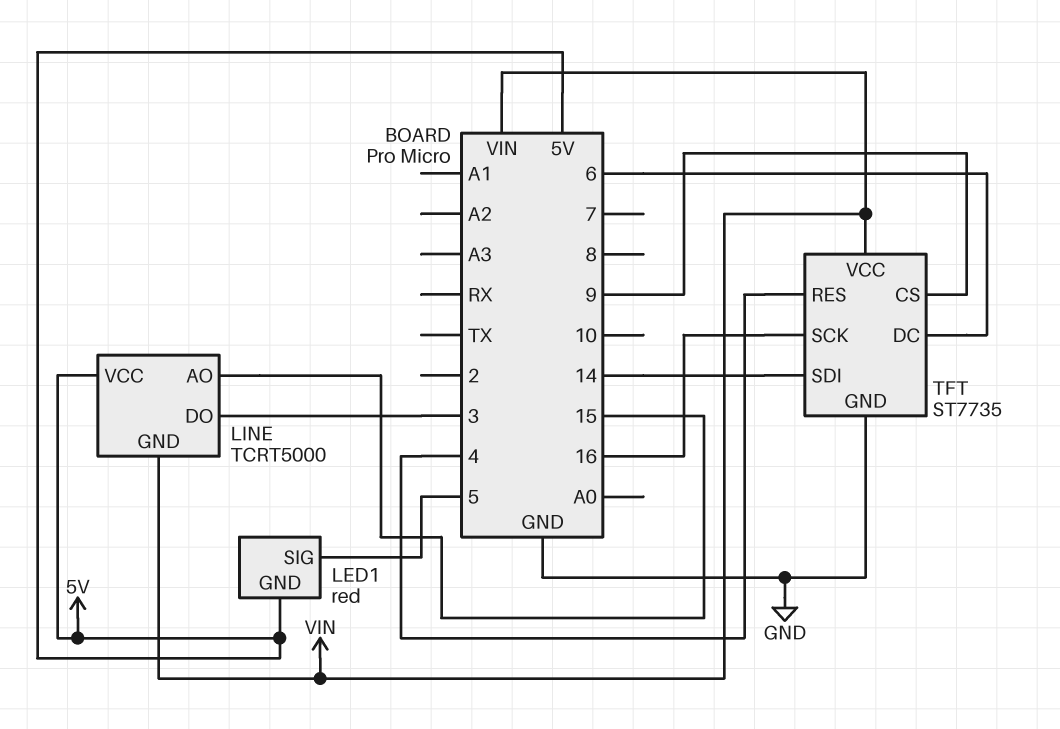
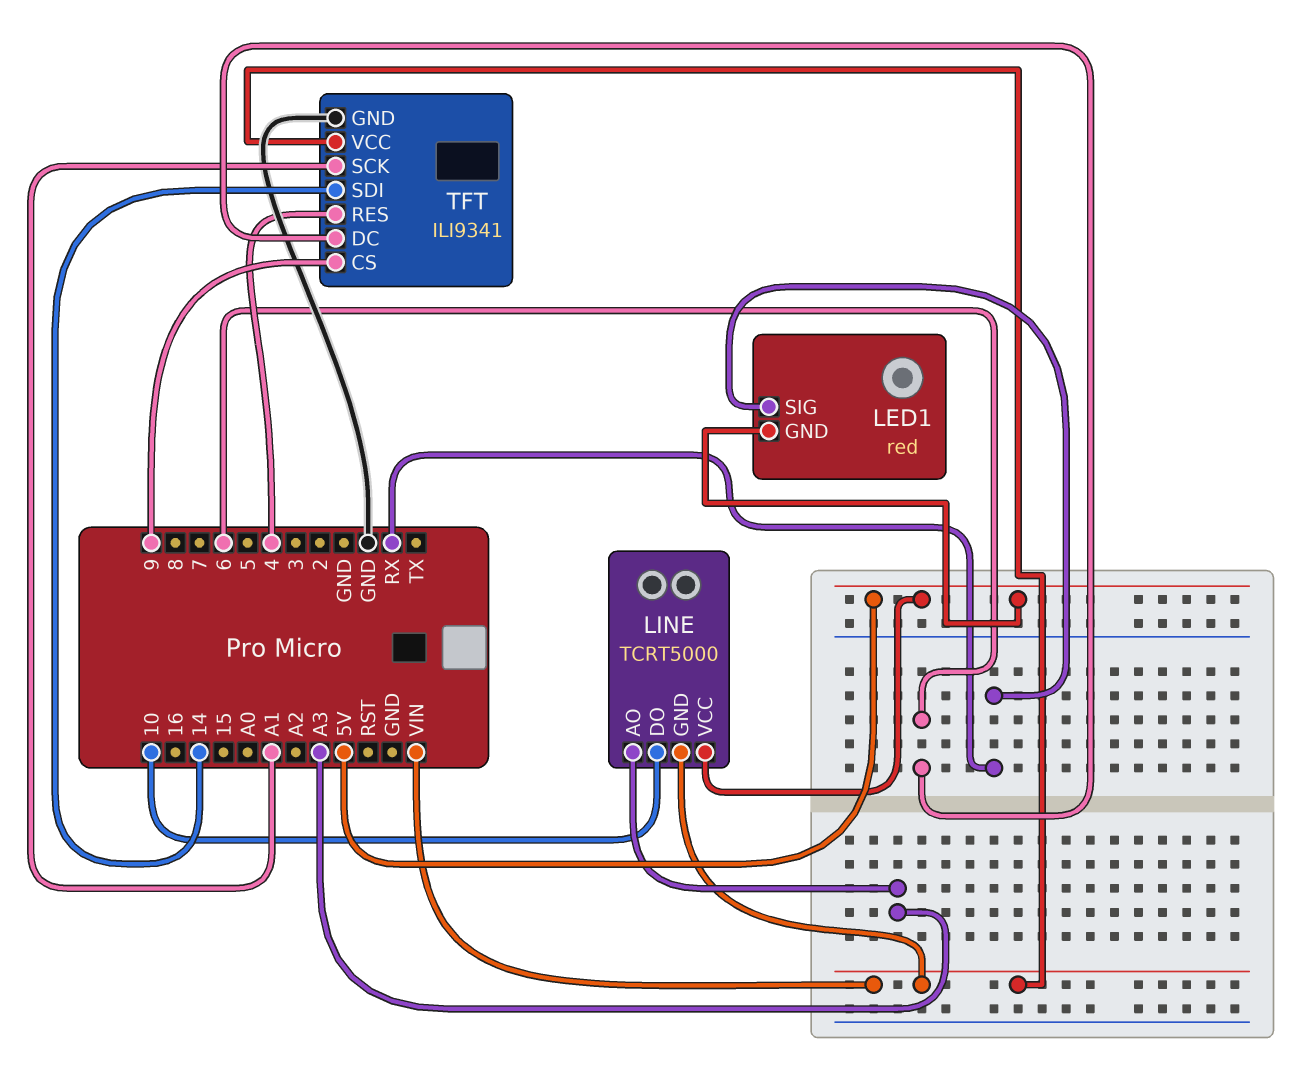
LED1 pin SIG: 5 -> RX
LINE pin AO: 15 -> A3
LINE pin DO: 3 -> 10
TFT: ST7735 -> ILI9341
TFT pin SCK: 16 -> A1

